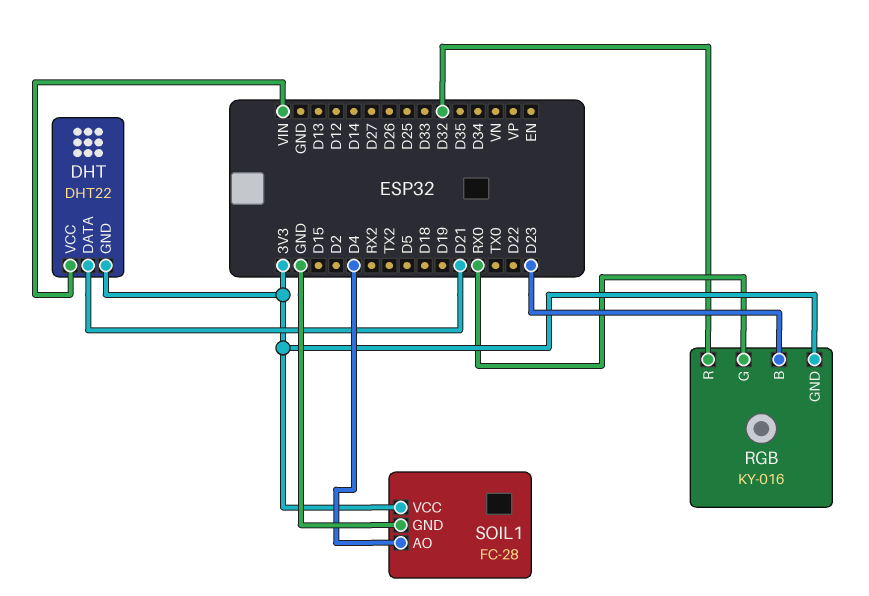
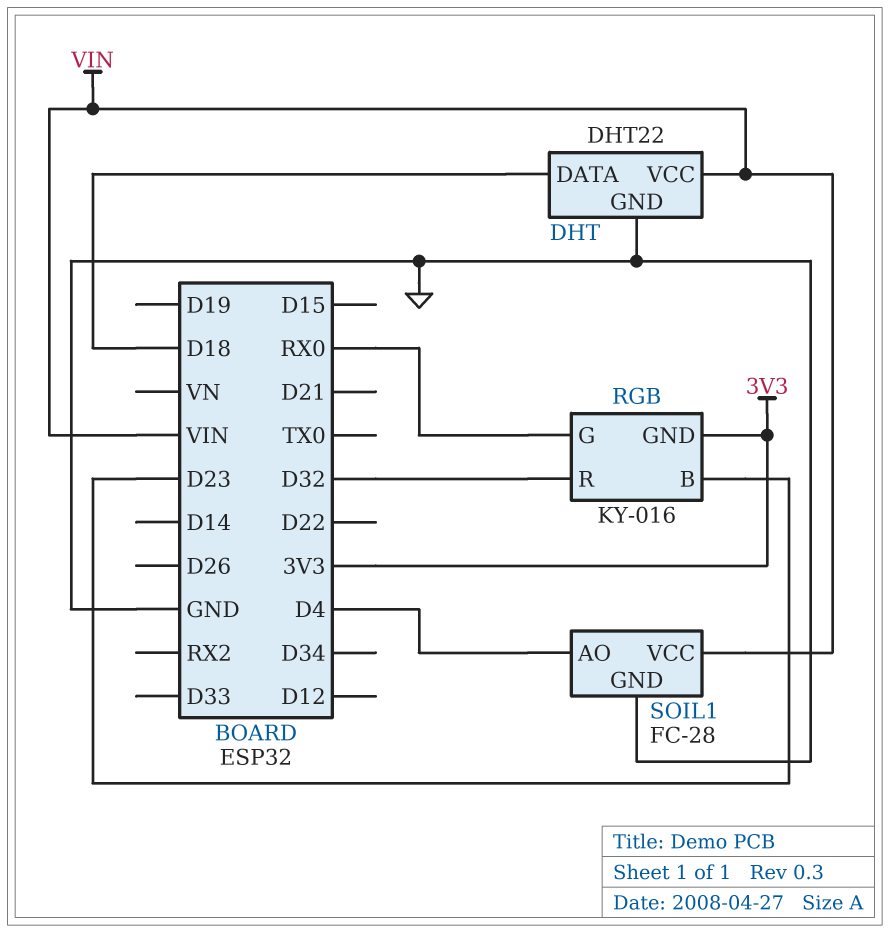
DHT pin DATA: D21 -> D18
DHT pin GND: 3V3 -> GND
SOIL1 pin VCC: 3V3 -> VIN

